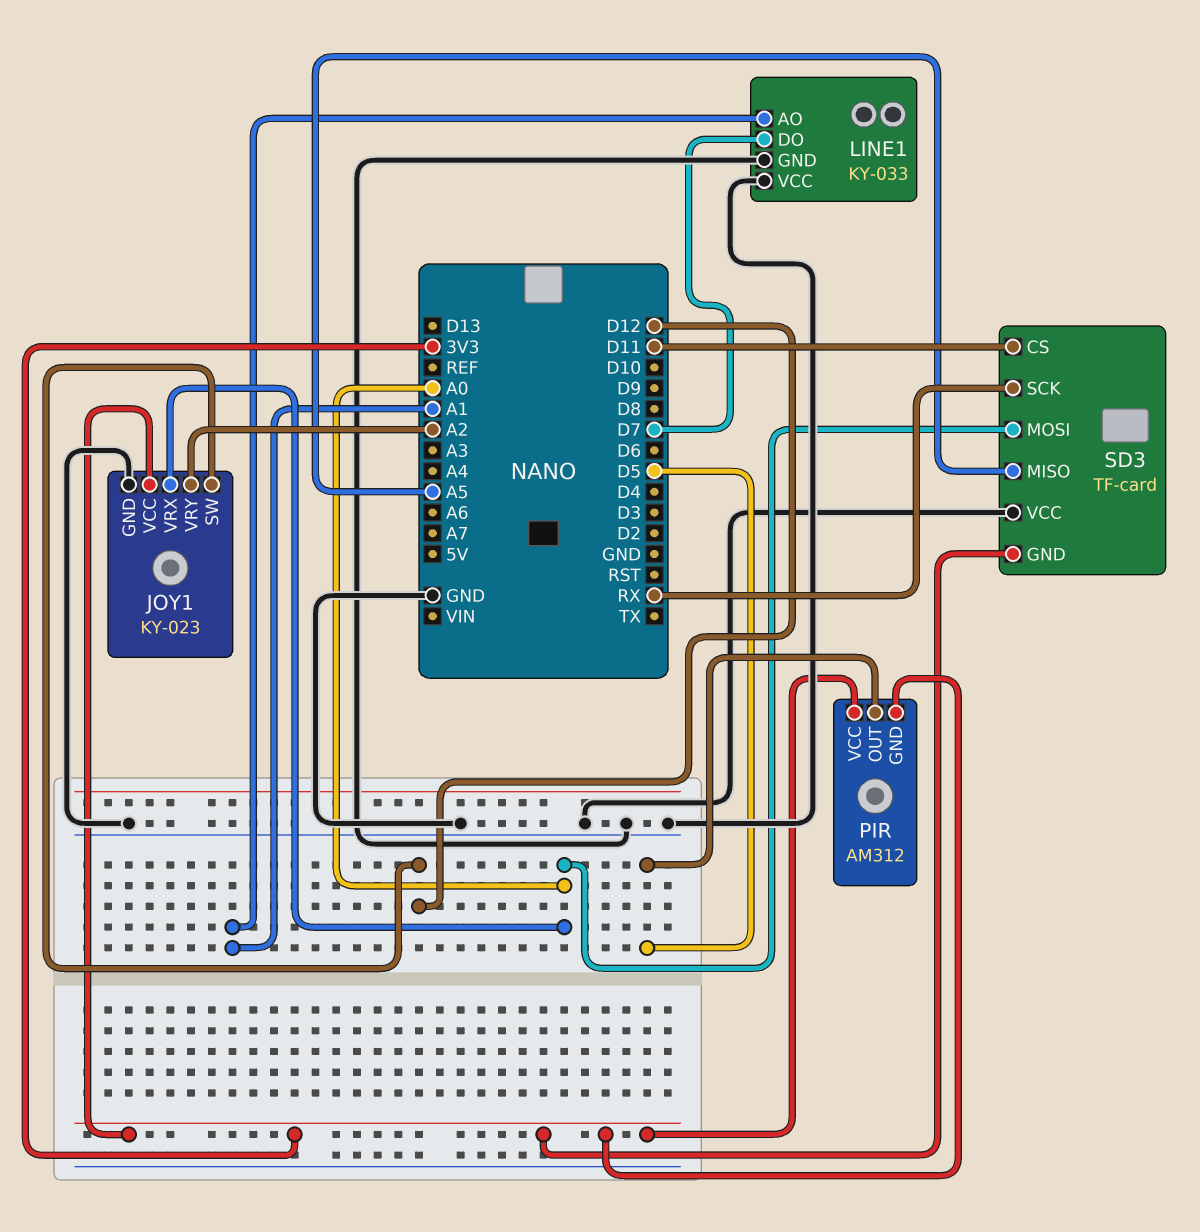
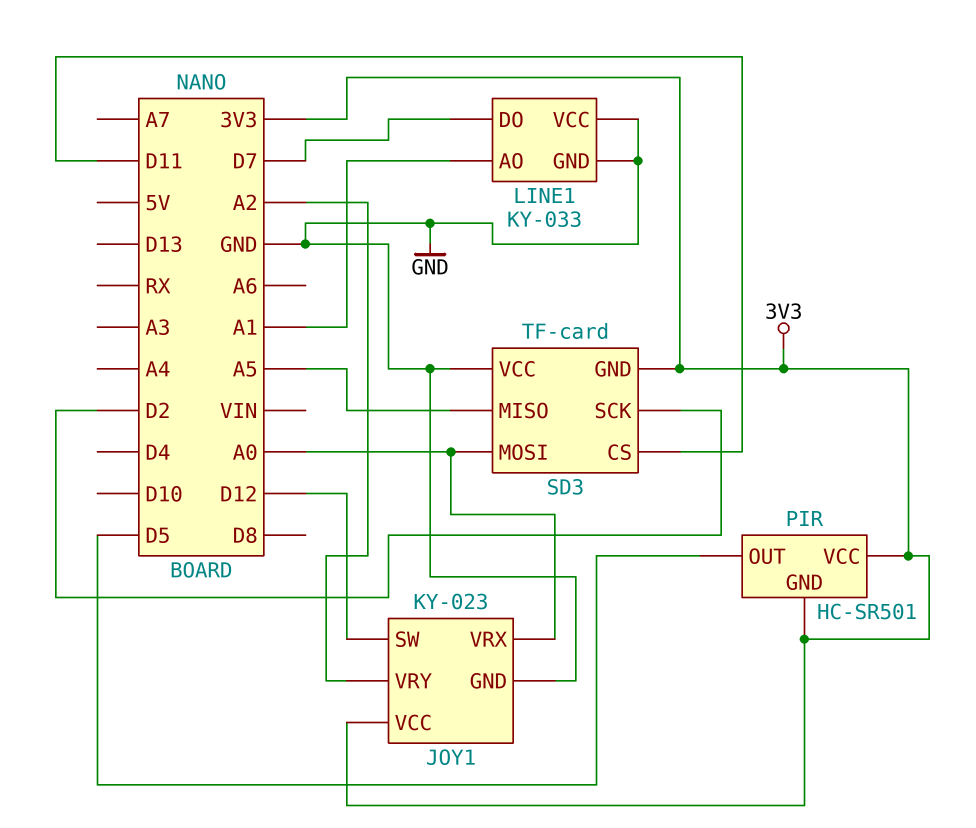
PIR: AM312 -> HC-SR501
SD3 pin SCK: RX -> D2

